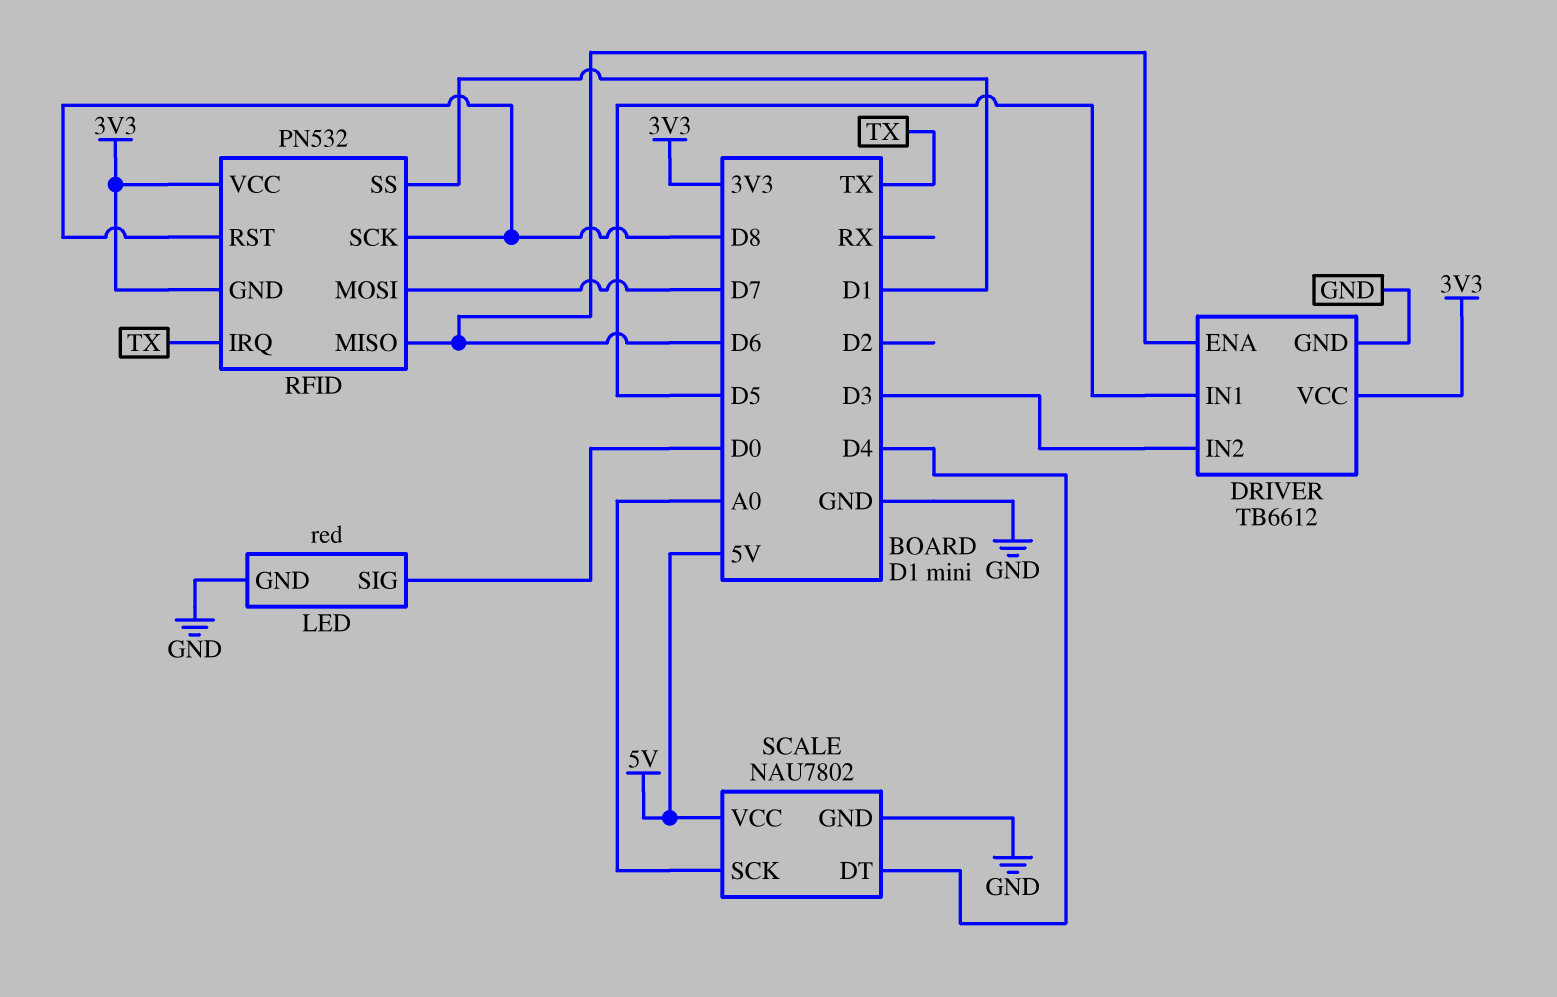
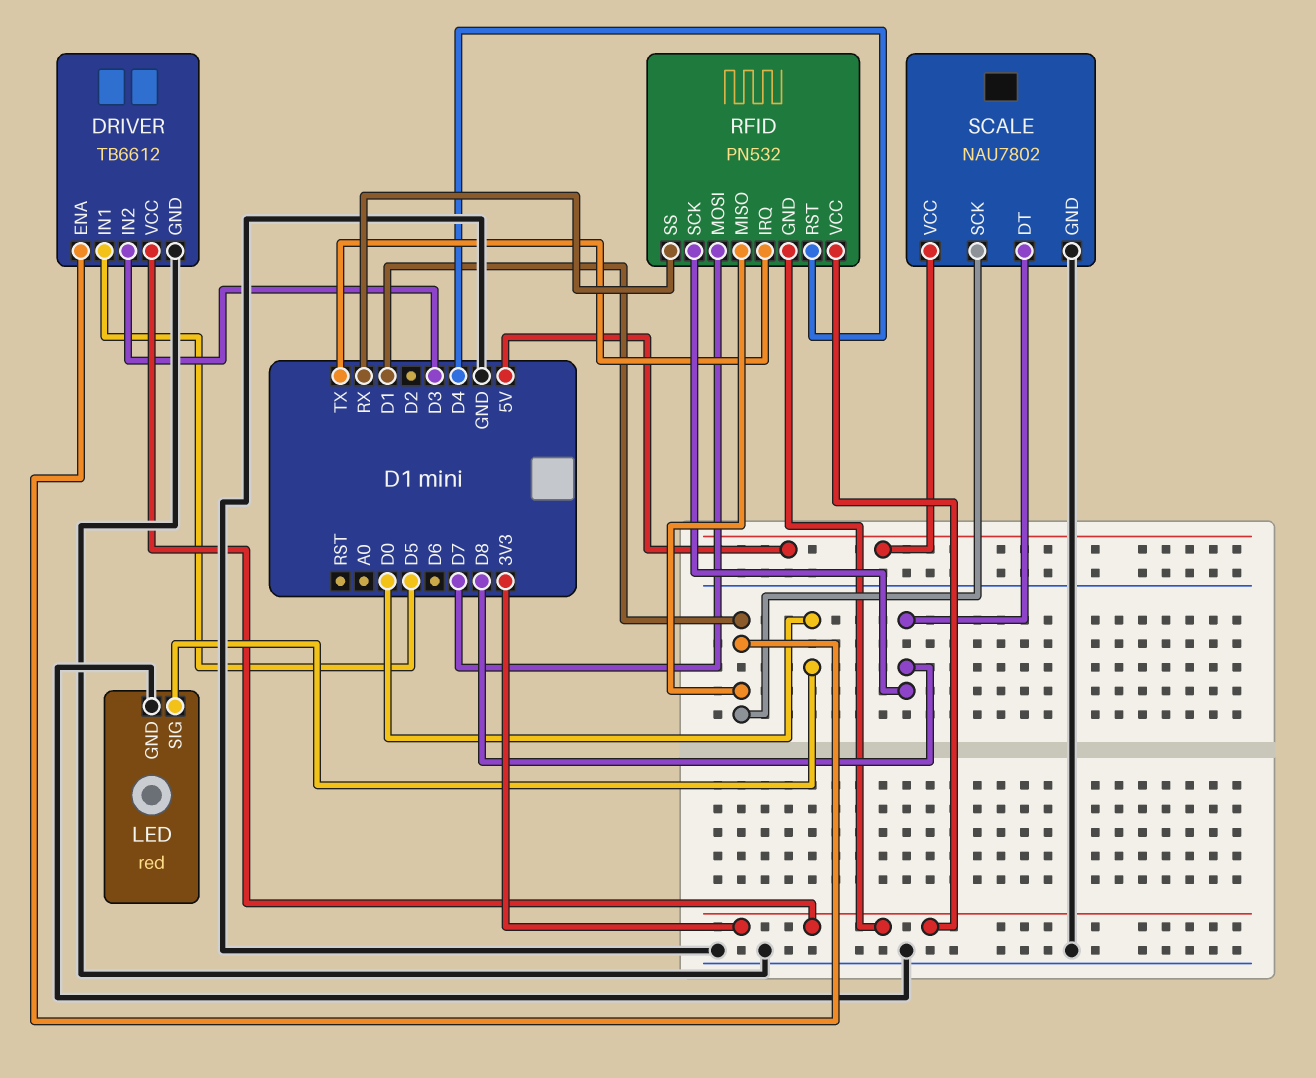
DRIVER pin ENA: D6 -> D1
RFID pin MISO: D6 -> D1
RFID pin RST: D8 -> D4
RFID pin SS: D1 -> RX
SCALE pin DT: D4 -> D8
SCALE pin SCK: A0 -> D1

